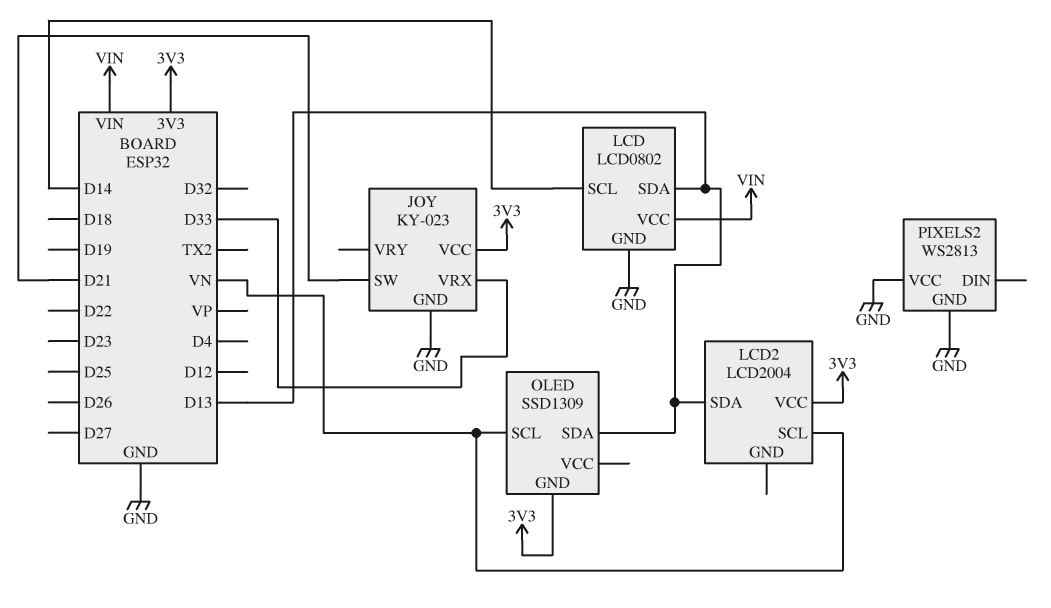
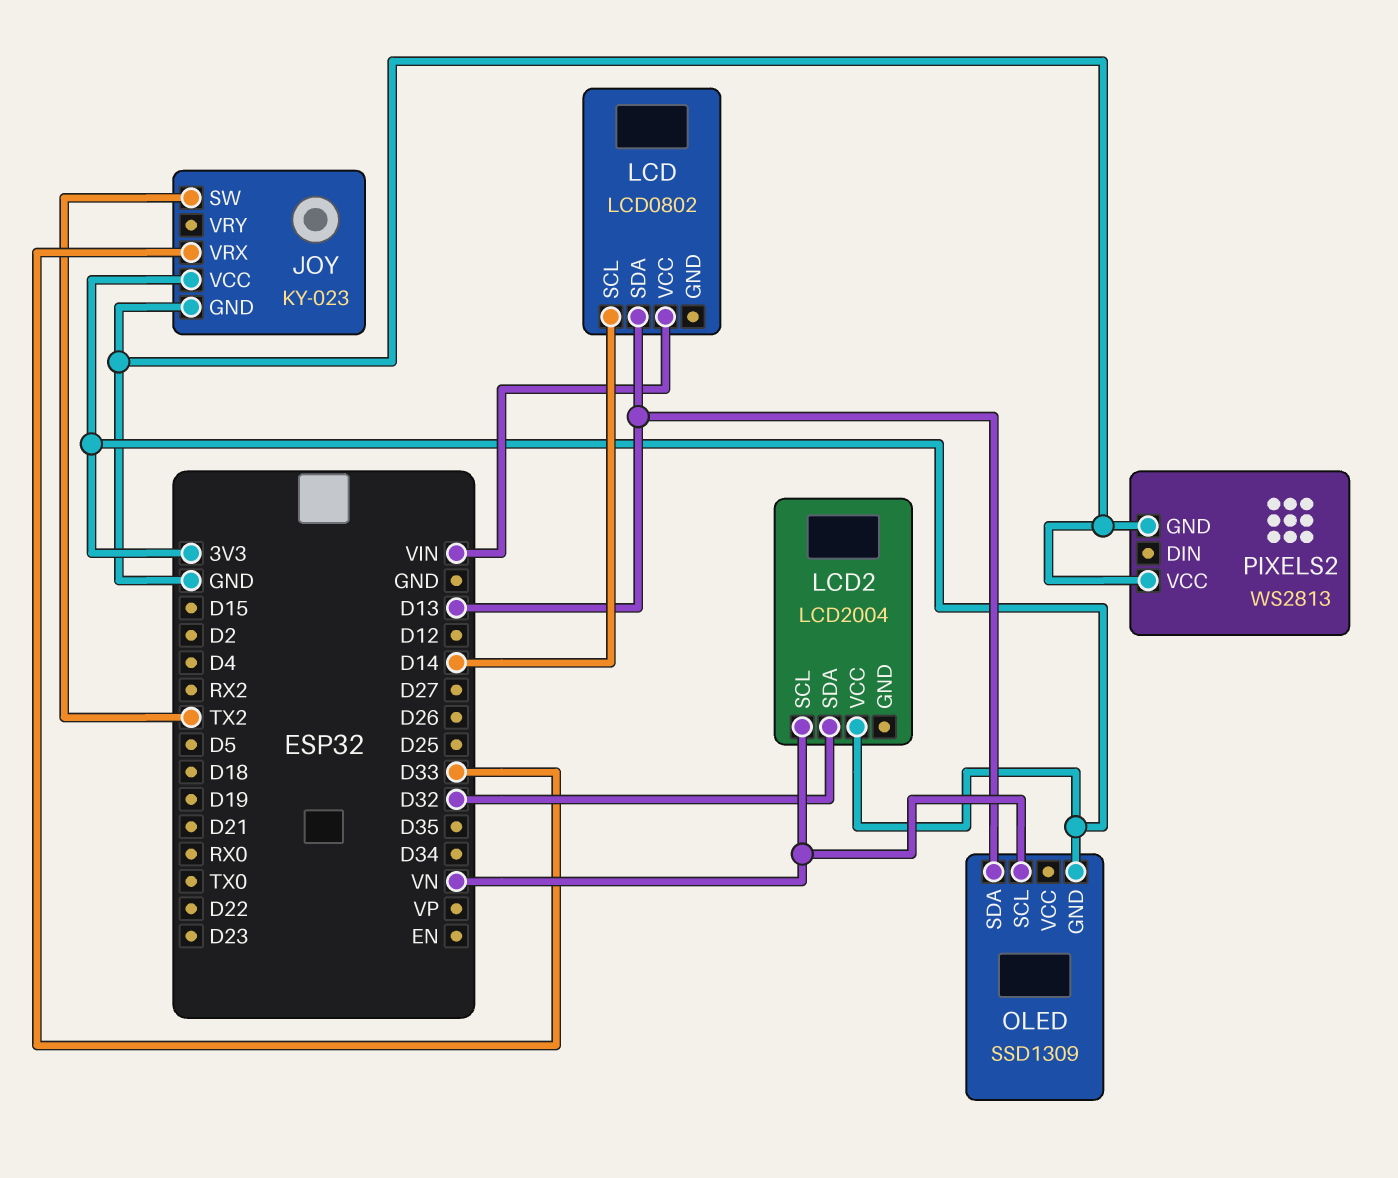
JOY pin SW: D21 -> TX2
LCD pin GND: GND -> none
LCD2 pin SDA: D13 -> D32

